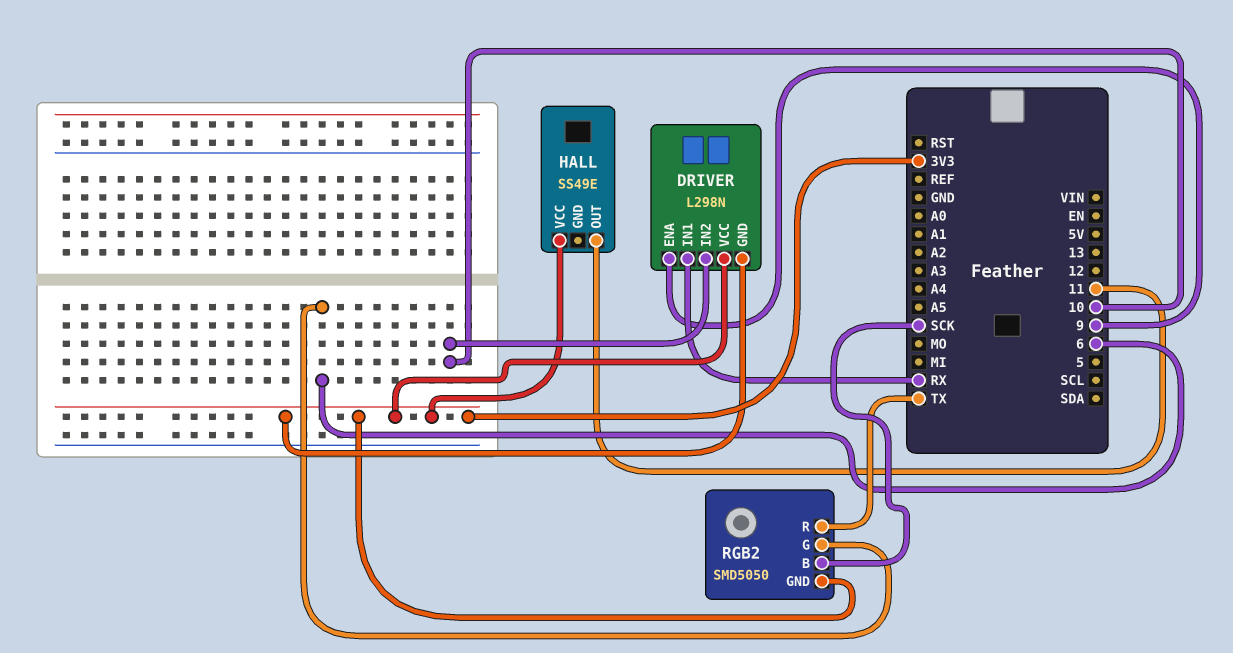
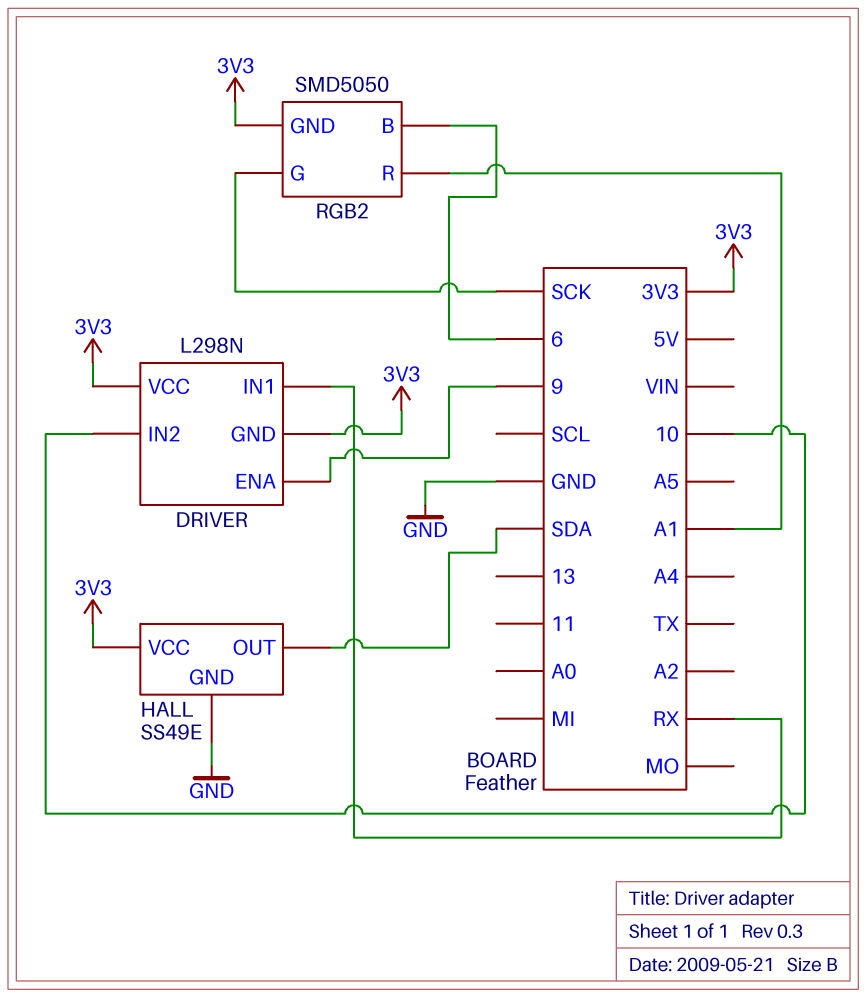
HALL pin GND: none -> GND
HALL pin OUT: 11 -> SDA
RGB2 pin B: SCK -> 6
RGB2 pin G: 6 -> SCK
RGB2 pin R: TX -> A1

